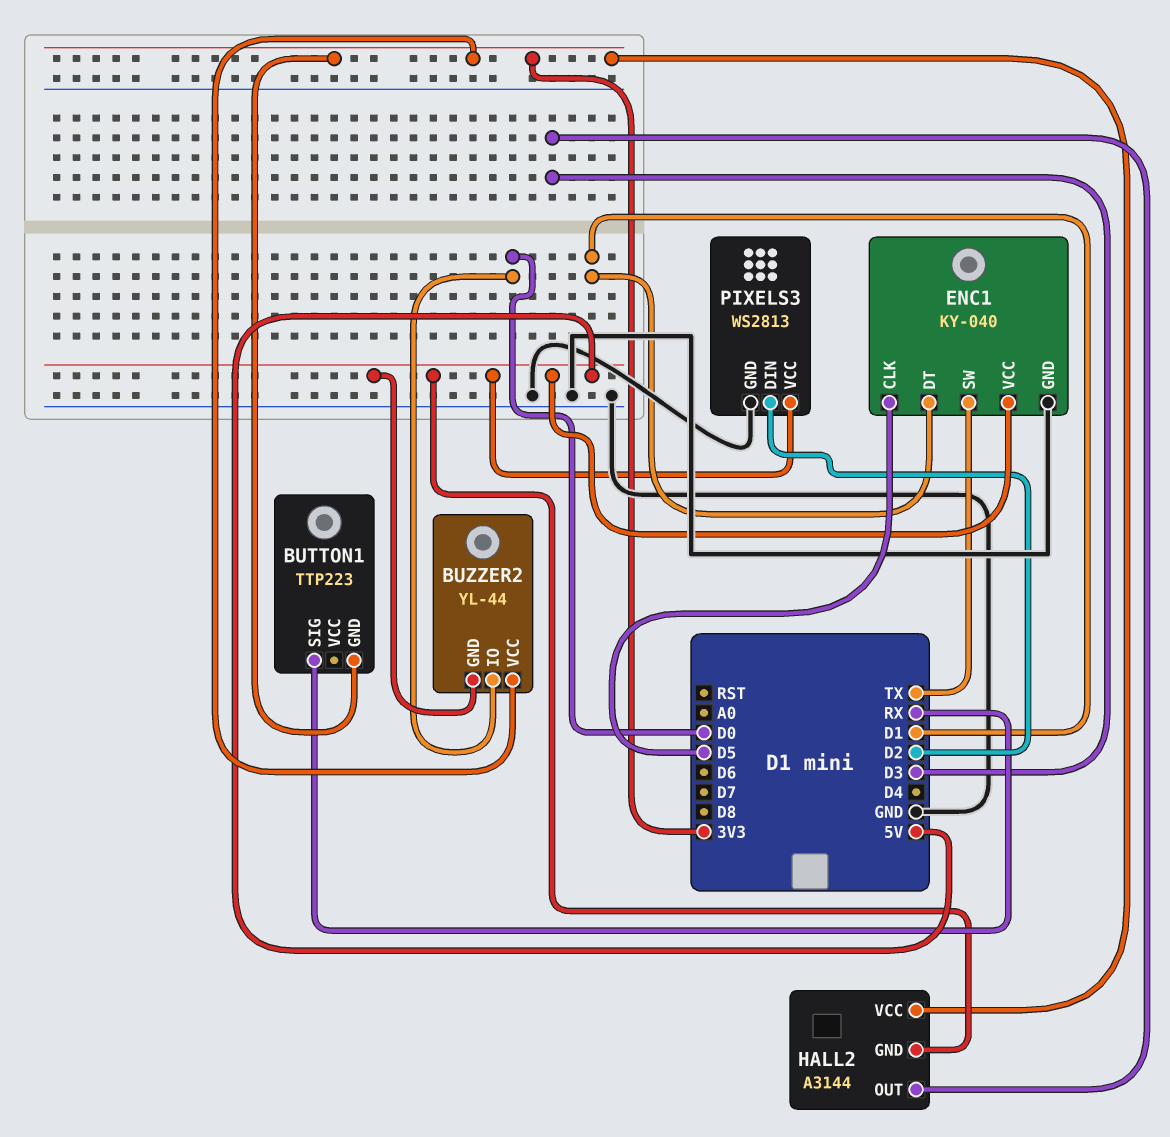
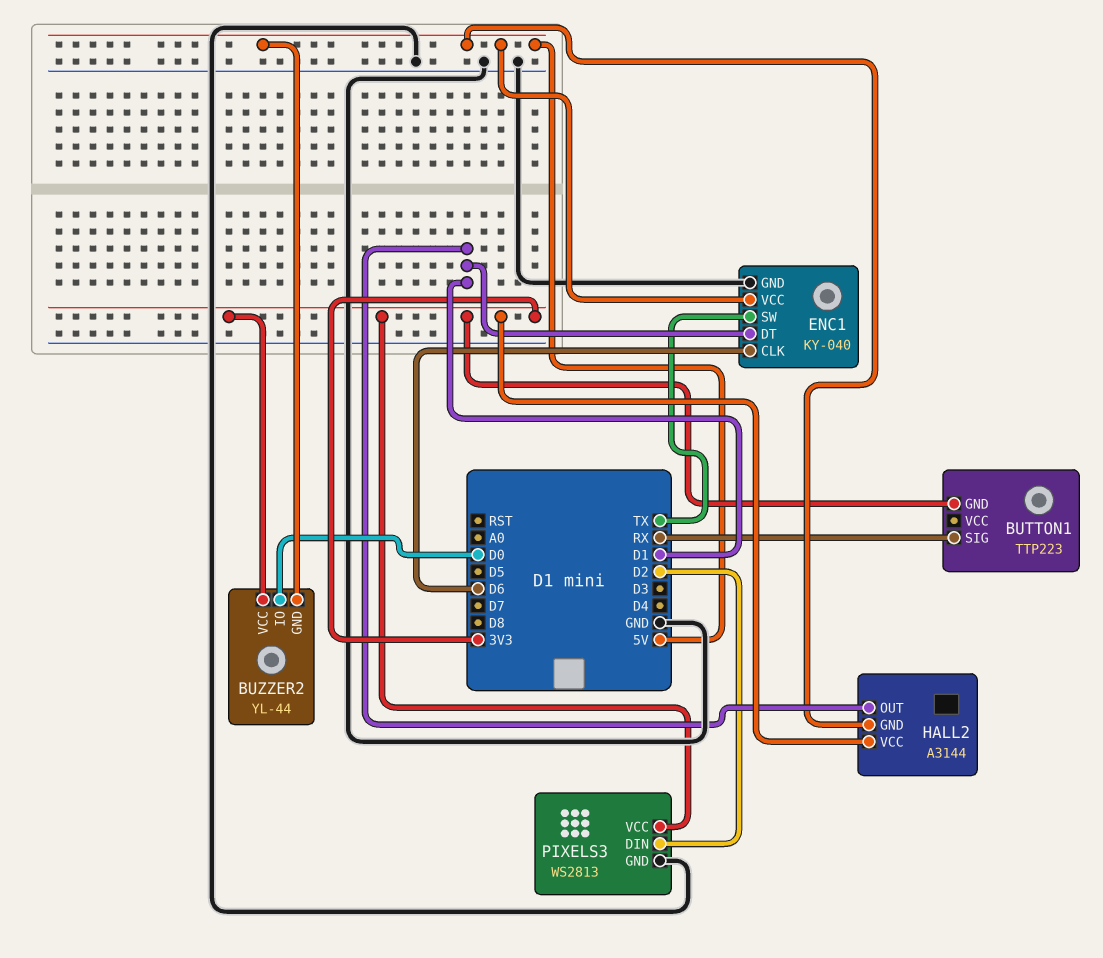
ENC1 pin CLK: D5 -> D6
HALL2 pin OUT: D3 -> D1
PIXELS3 pin VCC: 5V -> 3V3

